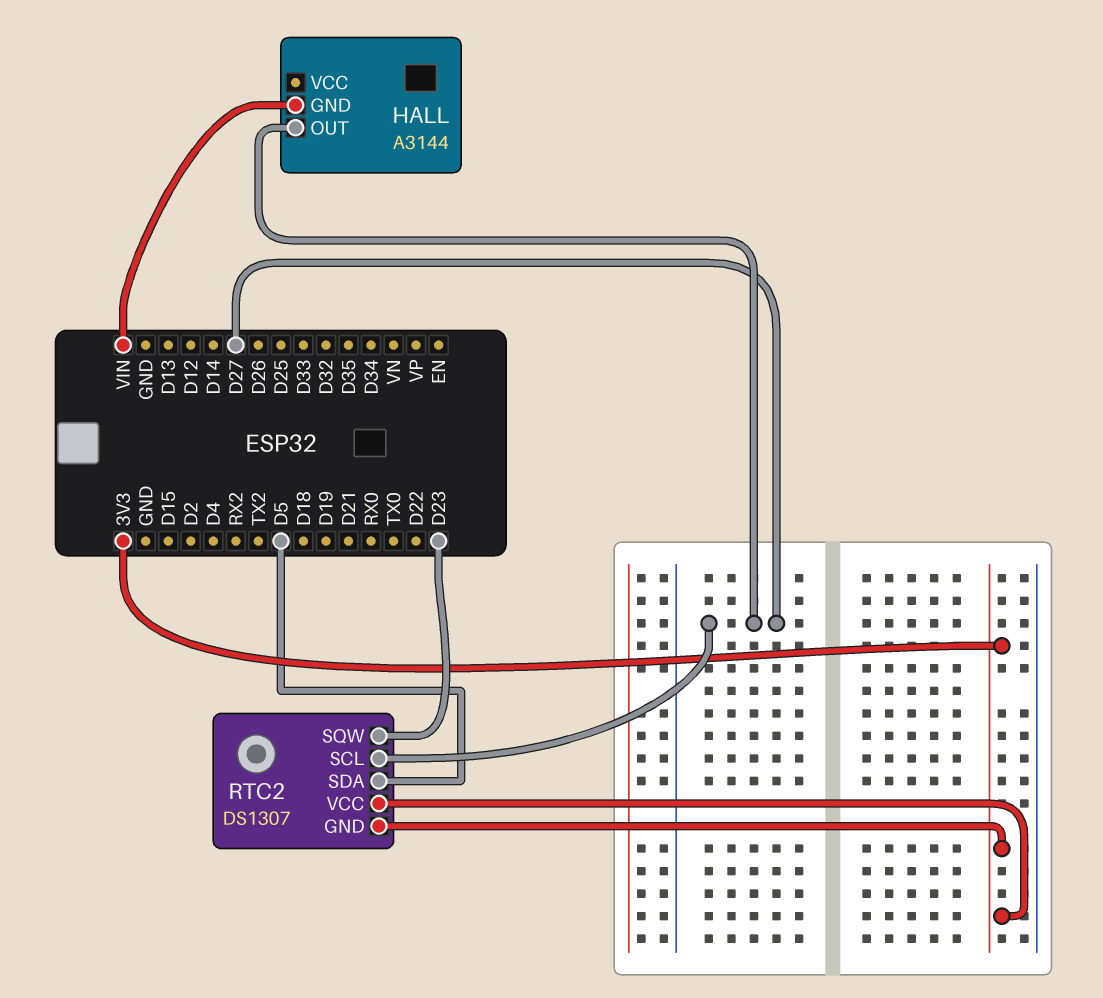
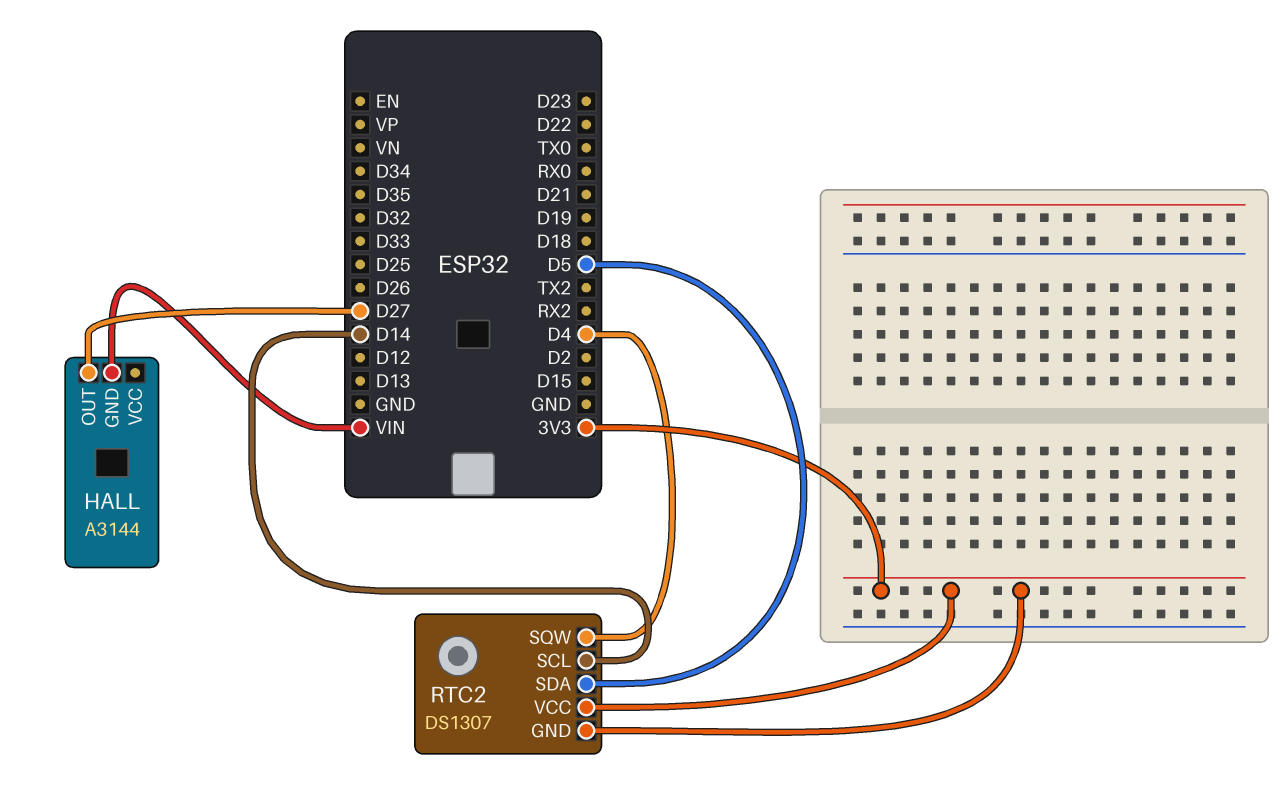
RTC2 pin SCL: D27 -> D14
RTC2 pin SQW: D23 -> D4

